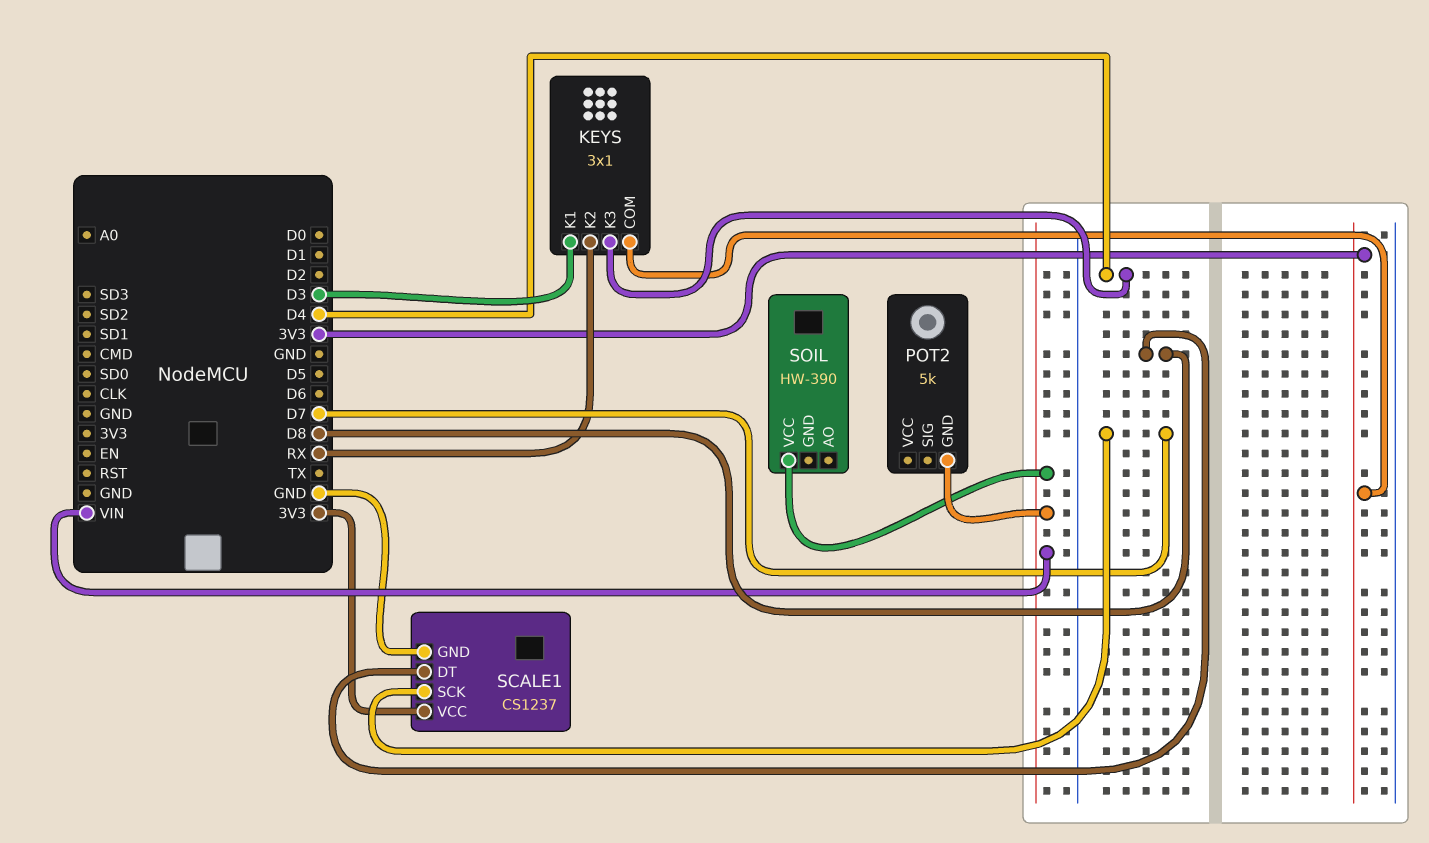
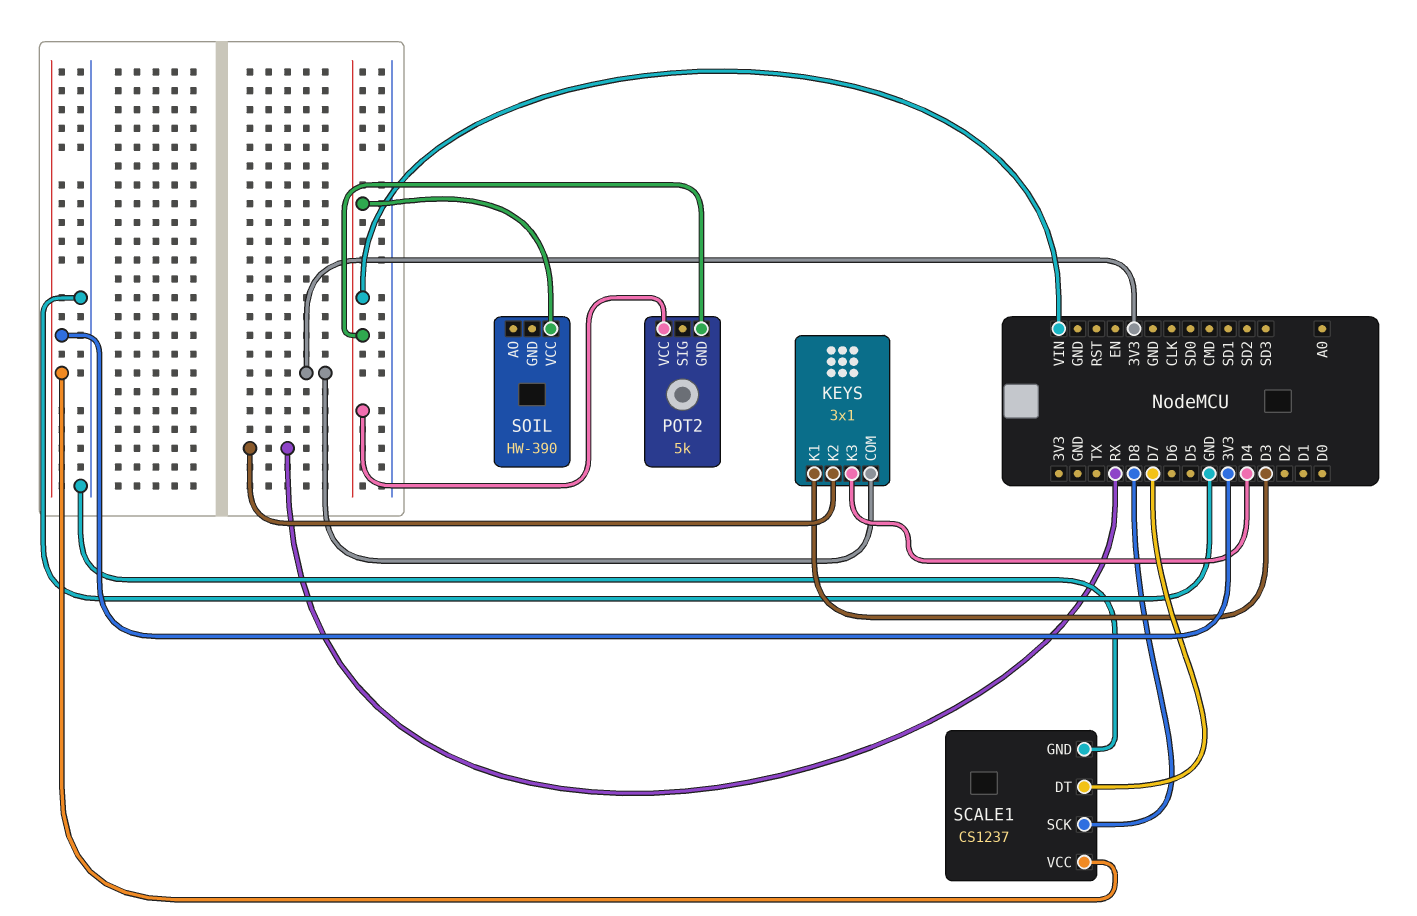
POT2 pin VCC: none -> VIN
SCALE1 pin DT: D8 -> D7
SCALE1 pin SCK: D7 -> D8

